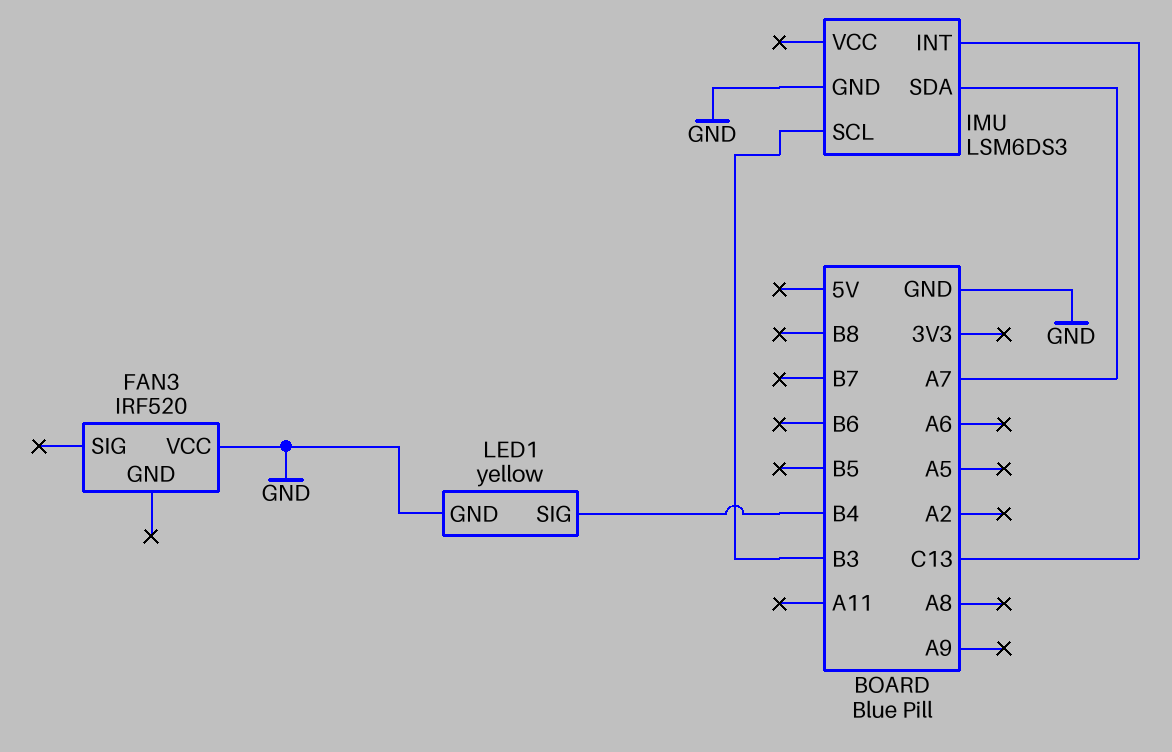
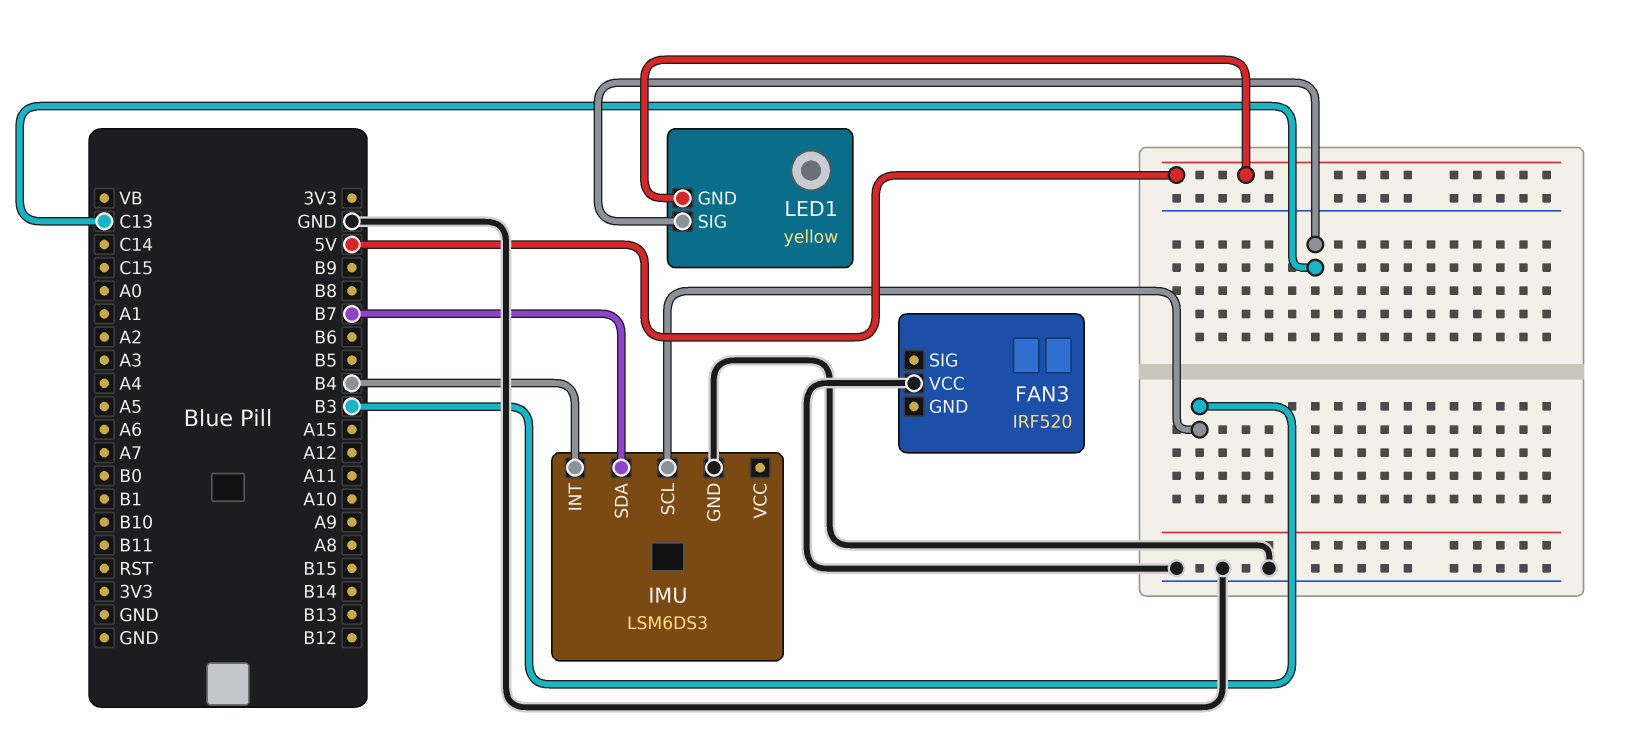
IMU pin INT: C13 -> B4
IMU pin SDA: A7 -> B7
LED1 pin GND: GND -> 5V
LED1 pin SIG: B4 -> C13

